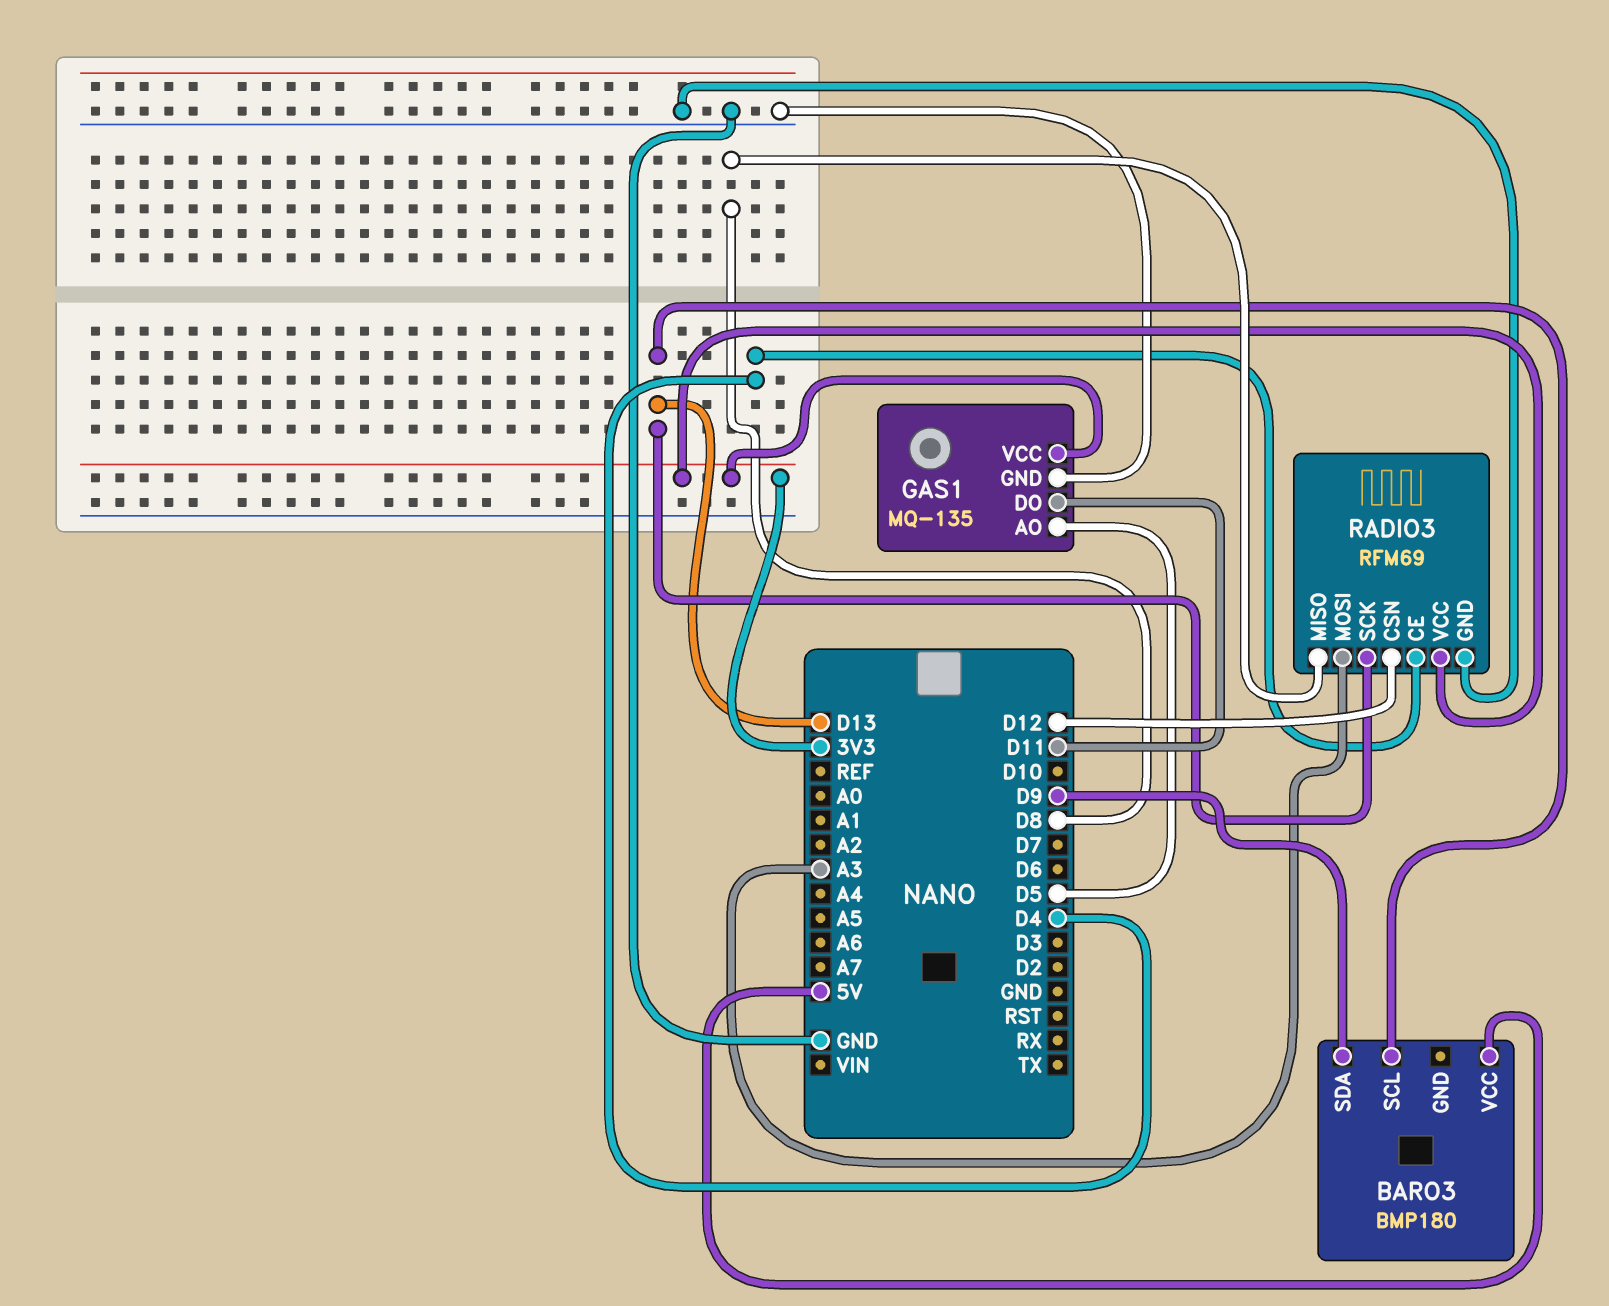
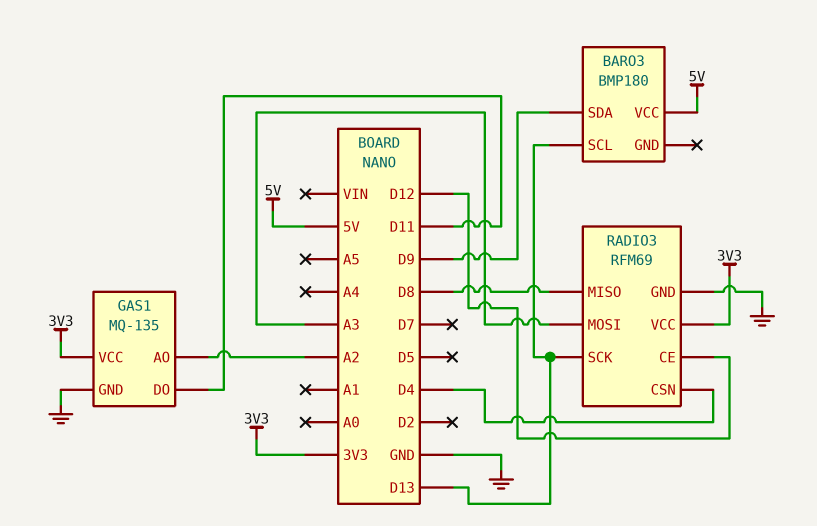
GAS1 pin AO: D5 -> A2
RADIO3 pin CE: D4 -> D12
RADIO3 pin CSN: D12 -> D4

